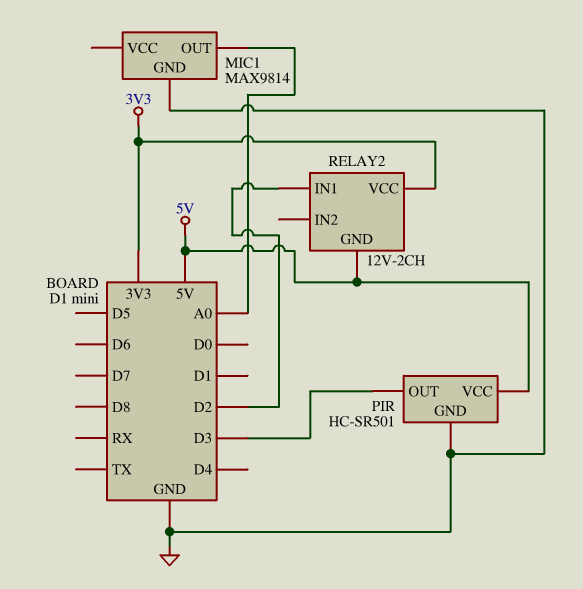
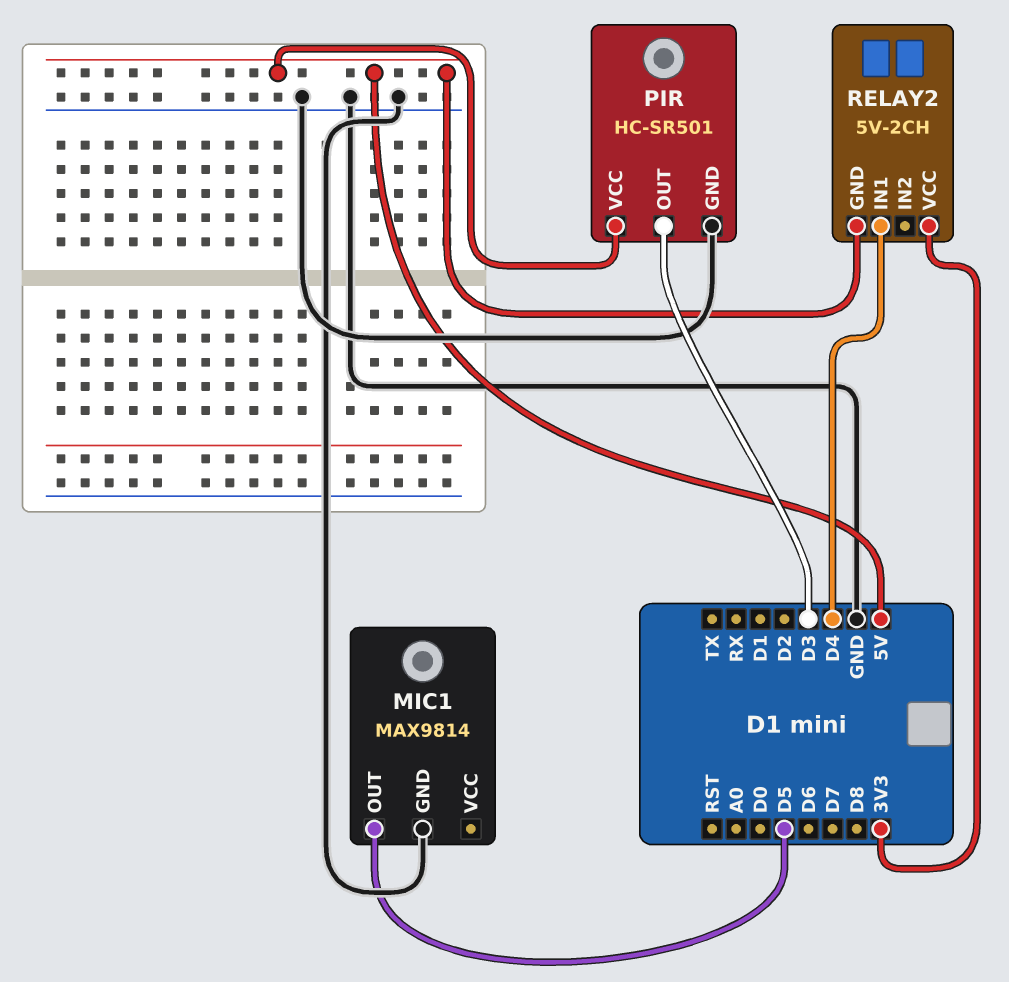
MIC1 pin OUT: A0 -> D5
RELAY2: 12V-2CH -> 5V-2CH
RELAY2 pin IN1: D2 -> D4

